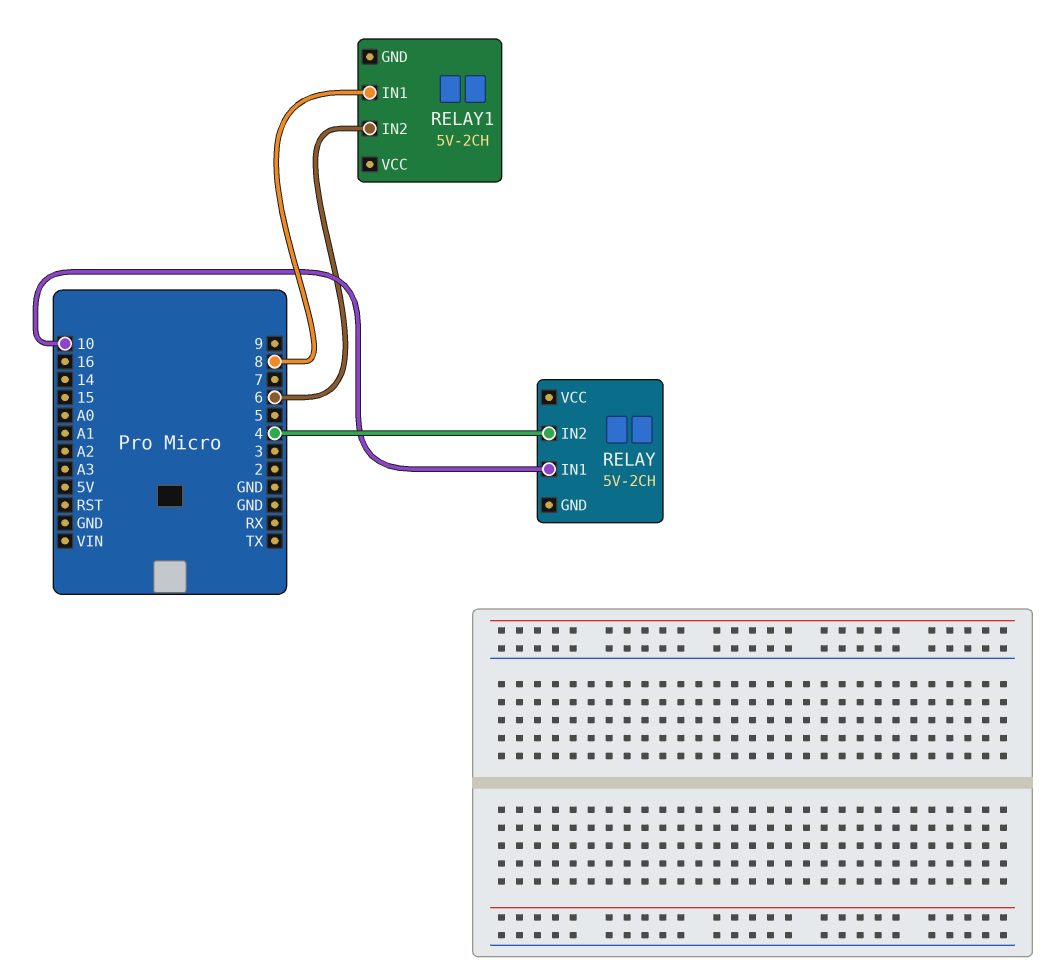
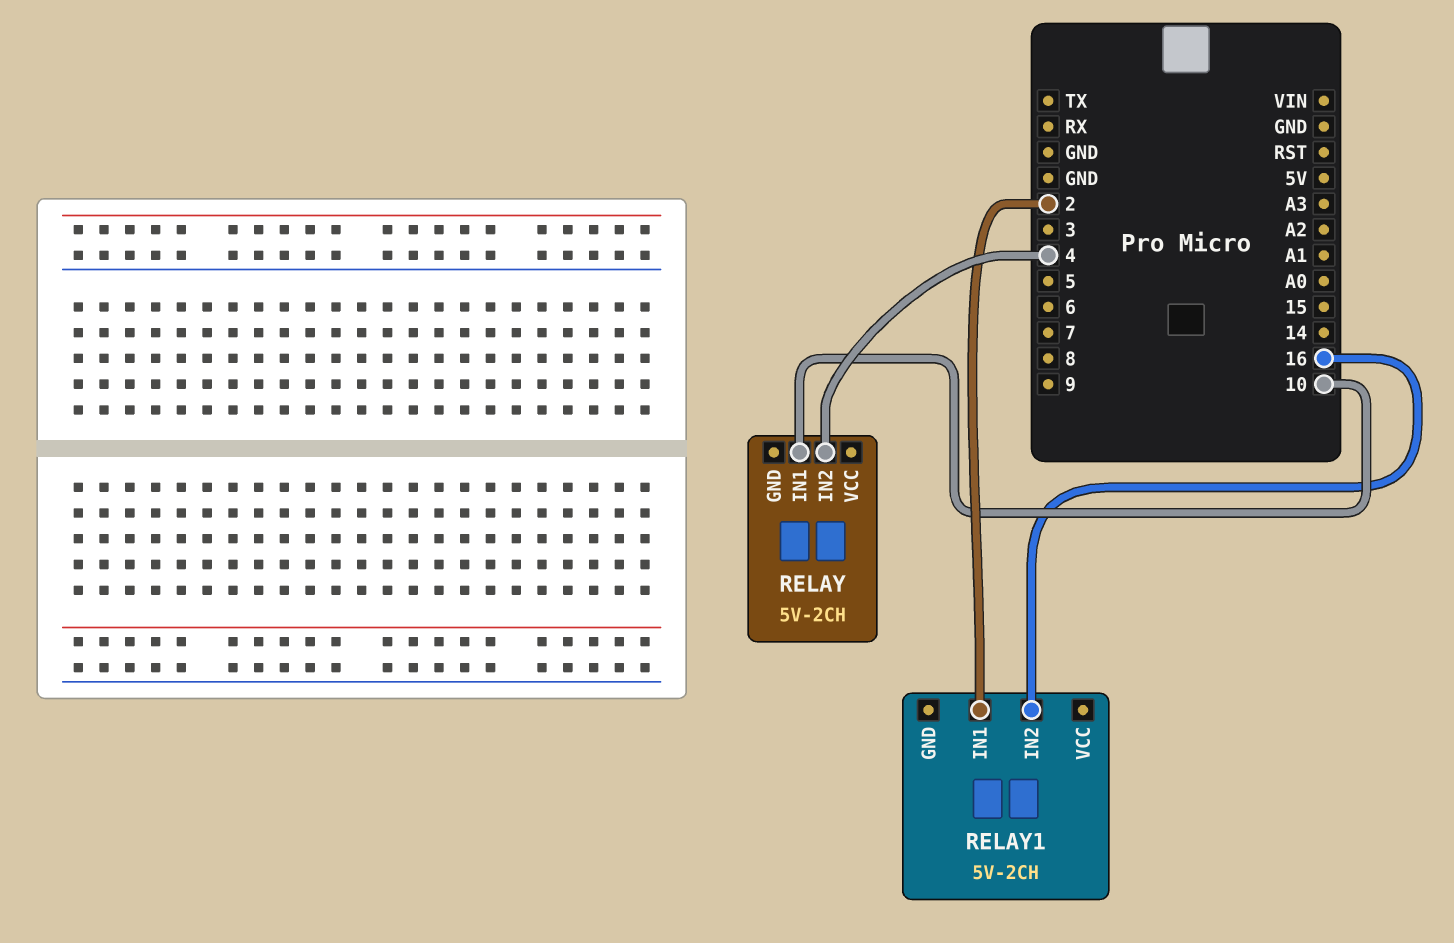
RELAY1 pin IN1: 8 -> 2
RELAY1 pin IN2: 6 -> 16

